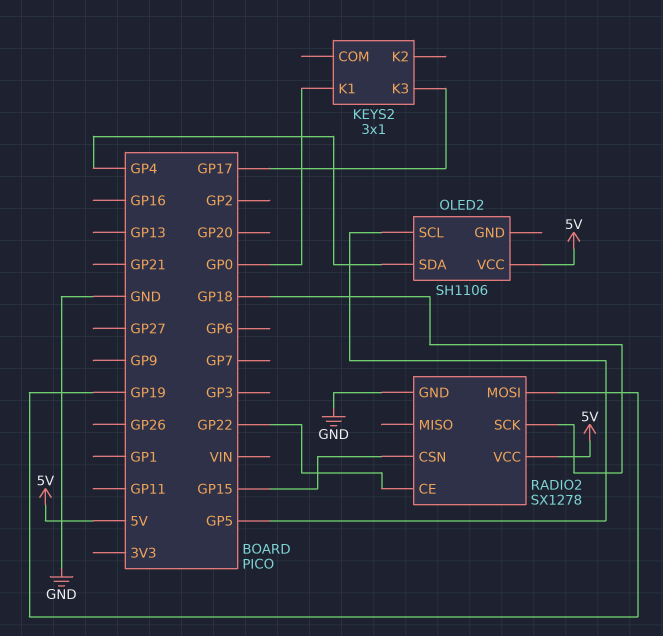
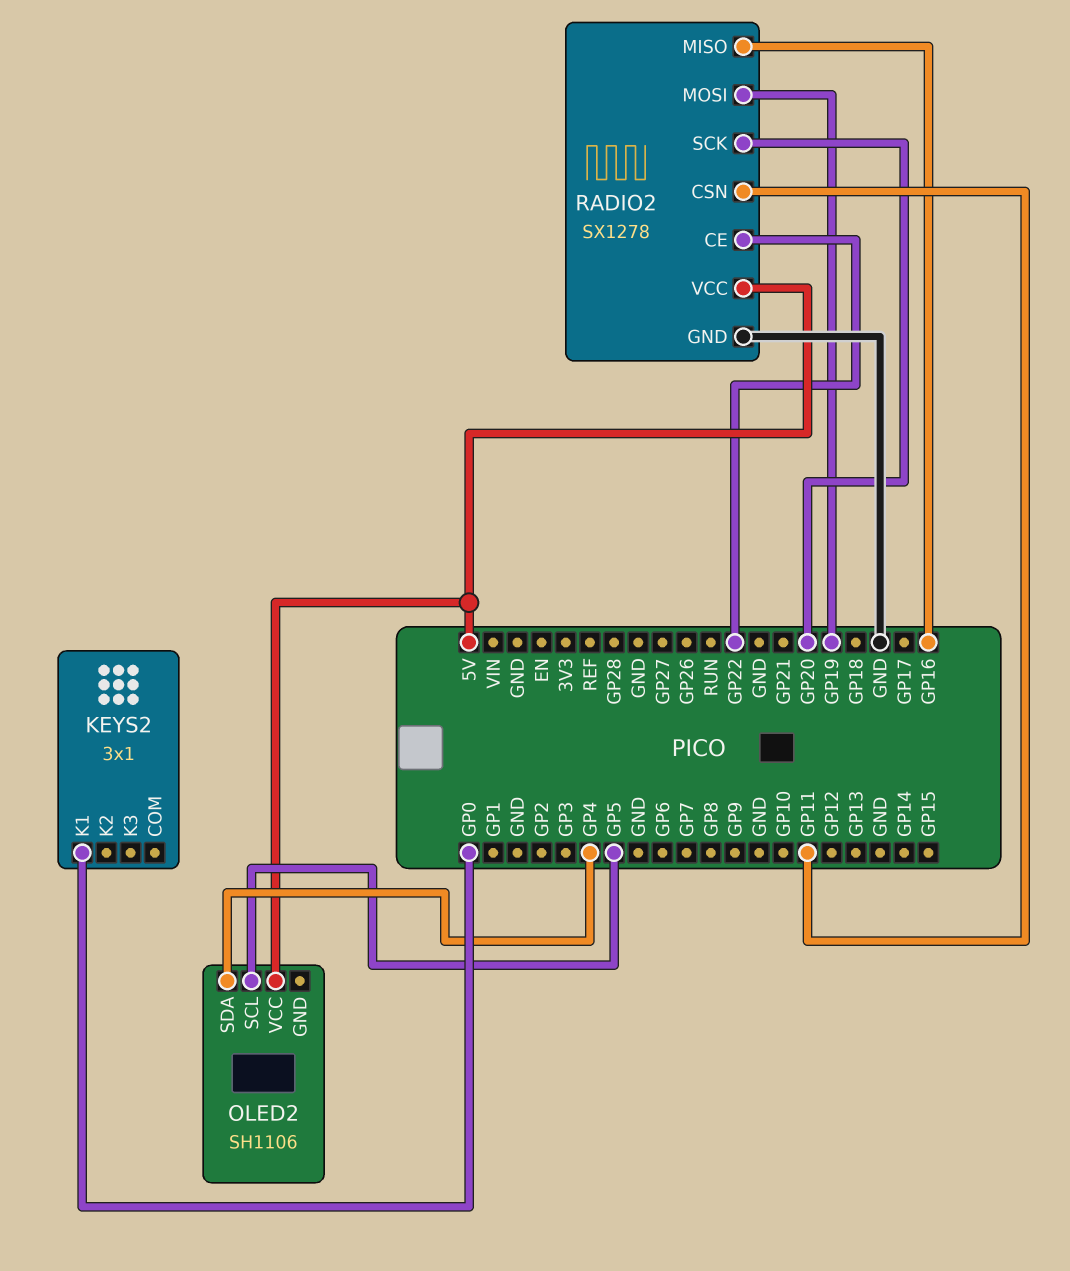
KEYS2 pin K3: GP17 -> none
RADIO2 pin CSN: GP15 -> GP11
RADIO2 pin MISO: none -> GP16
RADIO2 pin SCK: GP18 -> GP20

